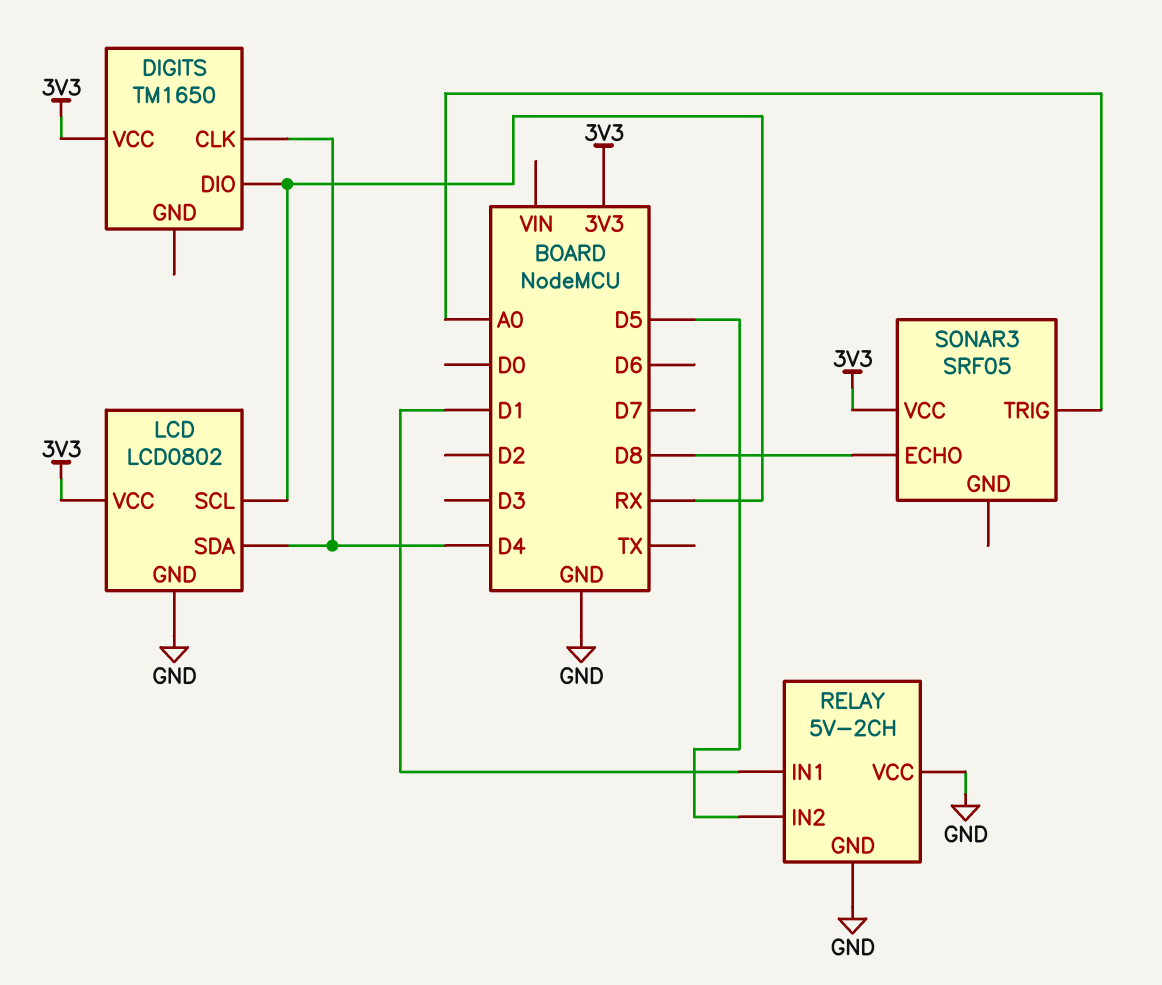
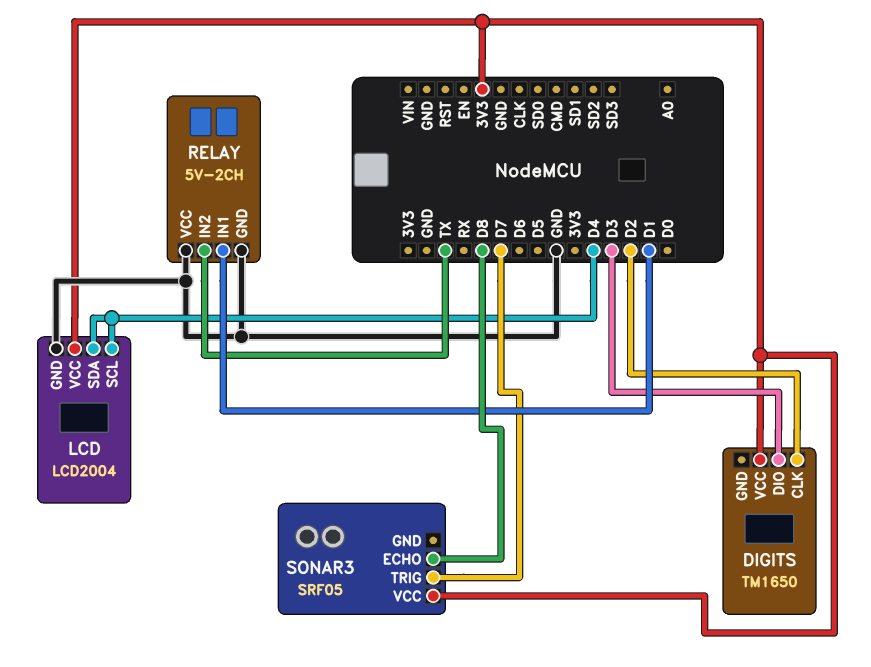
DIGITS pin CLK: D4 -> D2
DIGITS pin DIO: RX -> D3
LCD: LCD0802 -> LCD2004
LCD pin SCL: RX -> D4
RELAY pin IN2: D5 -> TX
SONAR3 pin TRIG: A0 -> D7

